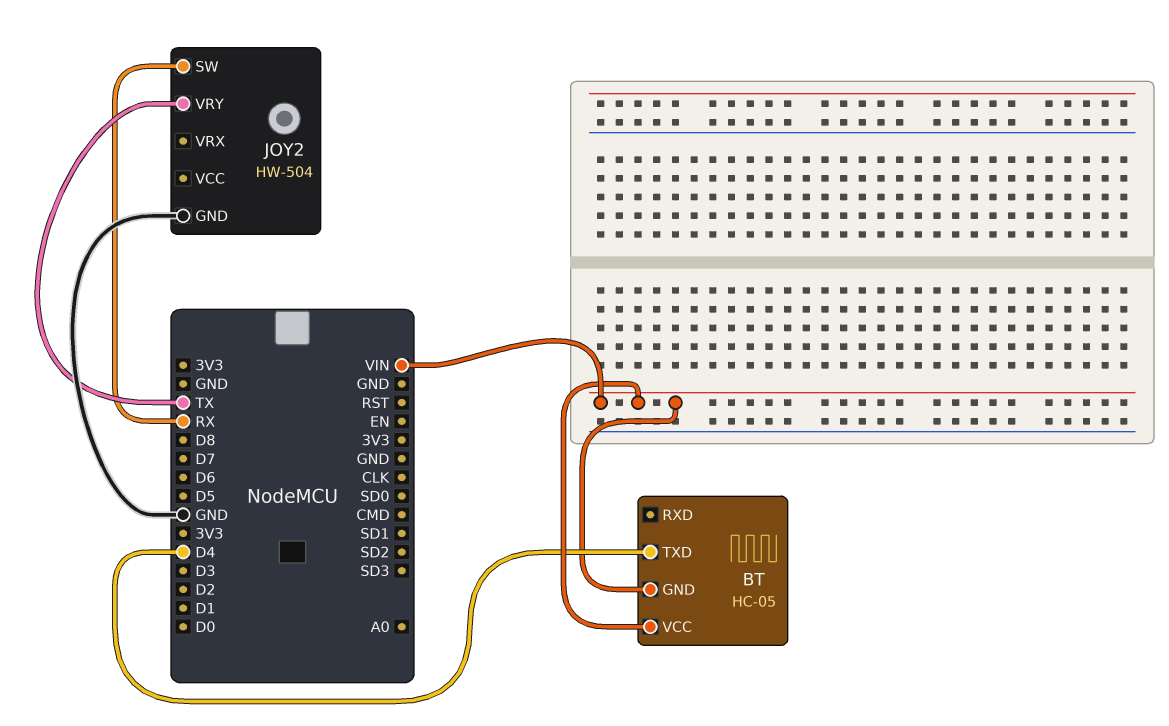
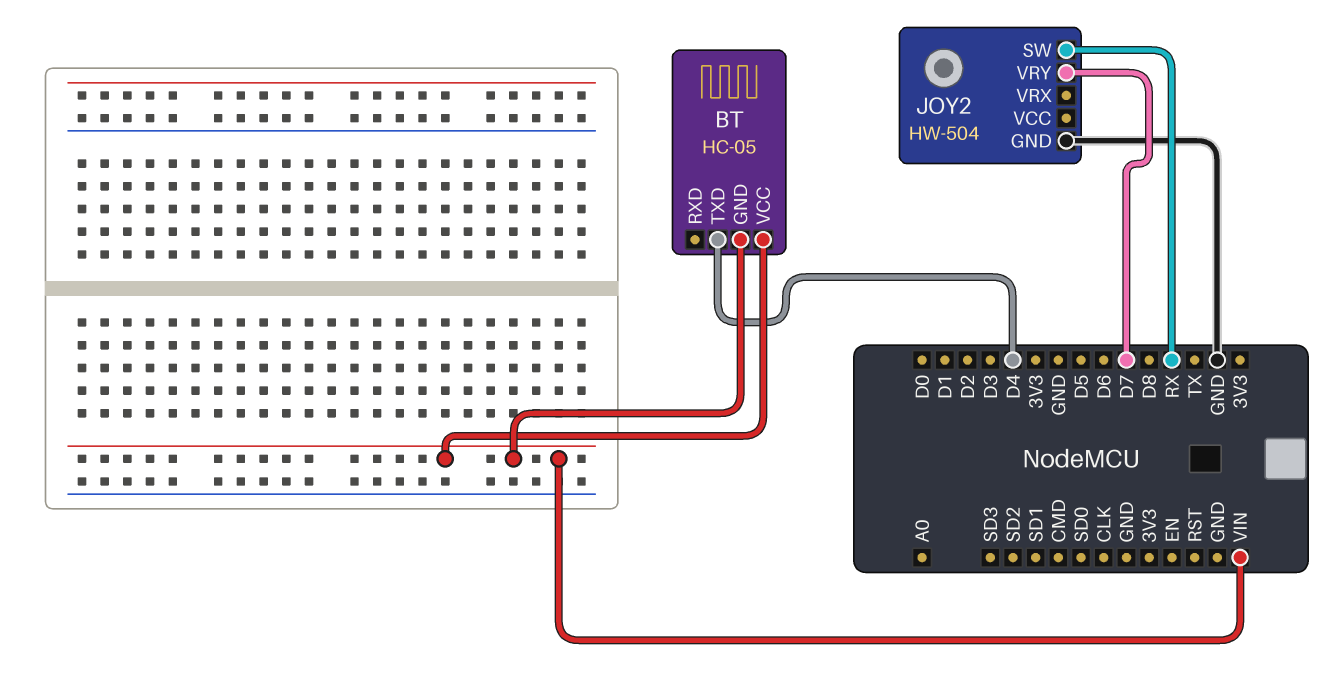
JOY2 pin VRY: TX -> D7

